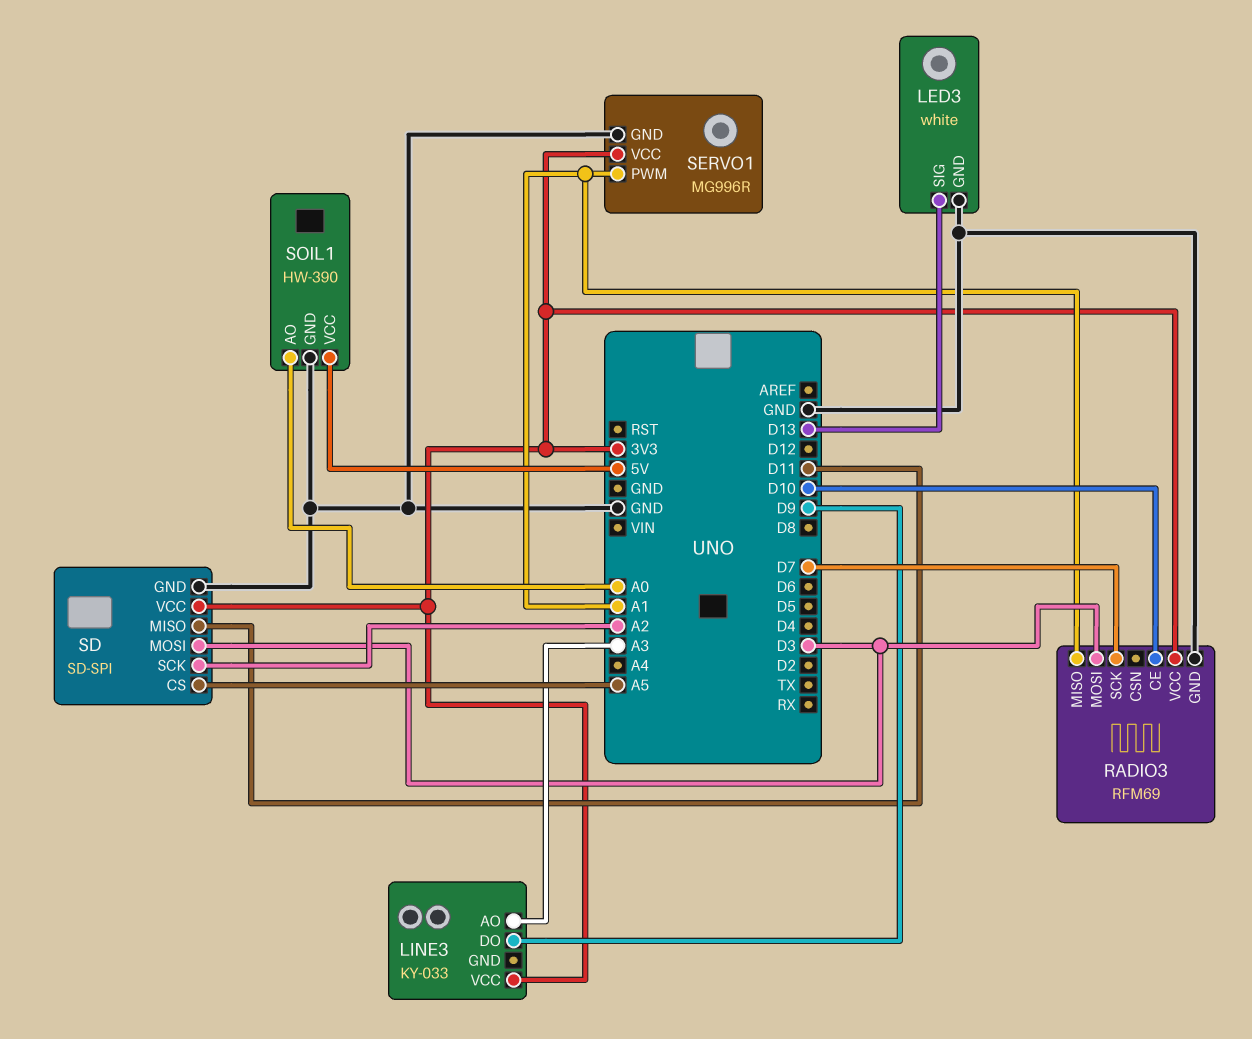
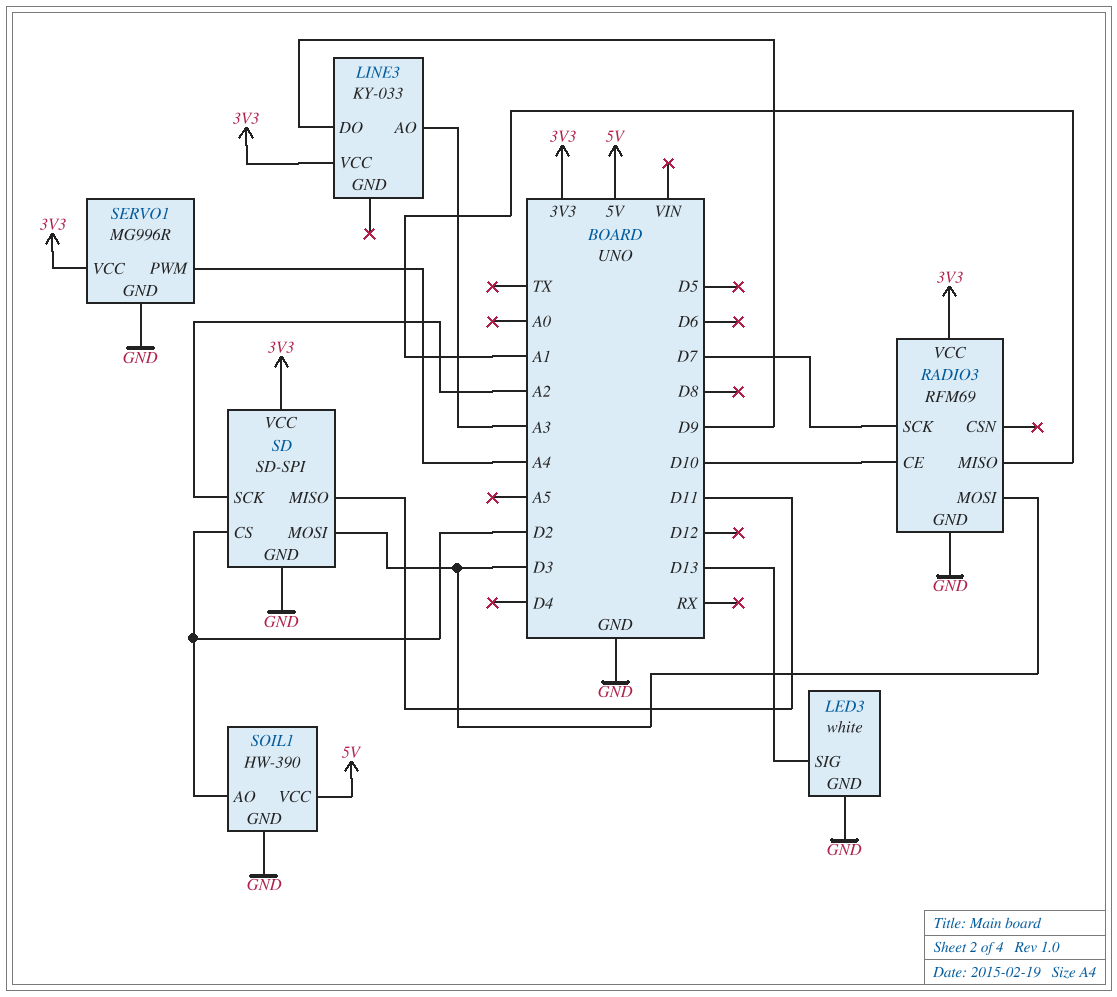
SD pin CS: A5 -> D2
SERVO1 pin PWM: A1 -> A4
SOIL1 pin AO: A0 -> D2

